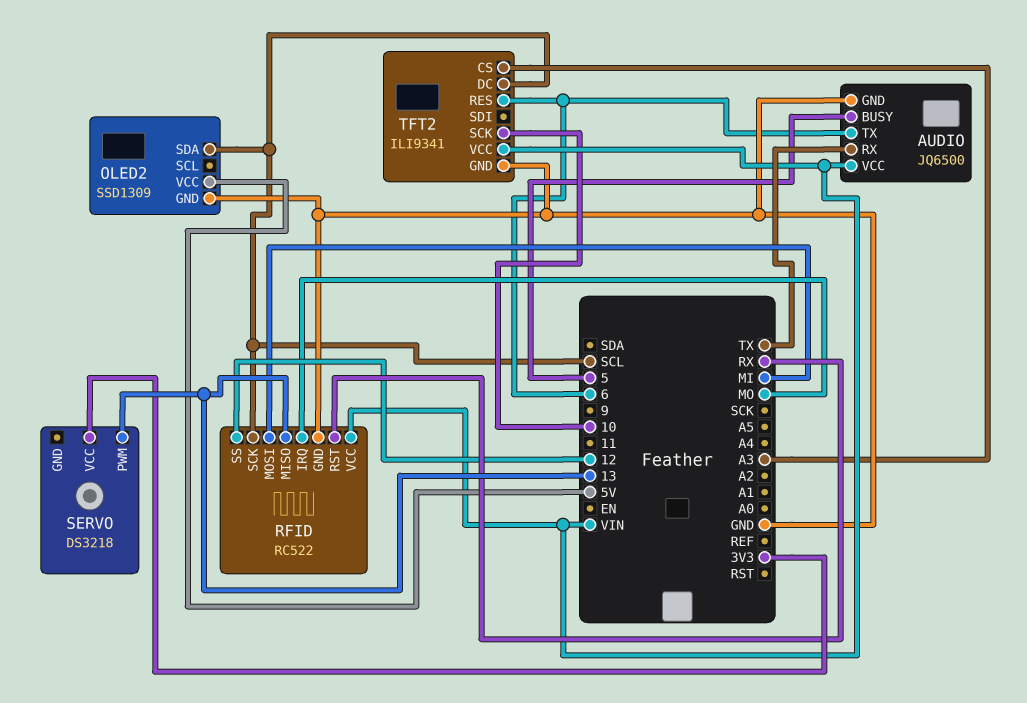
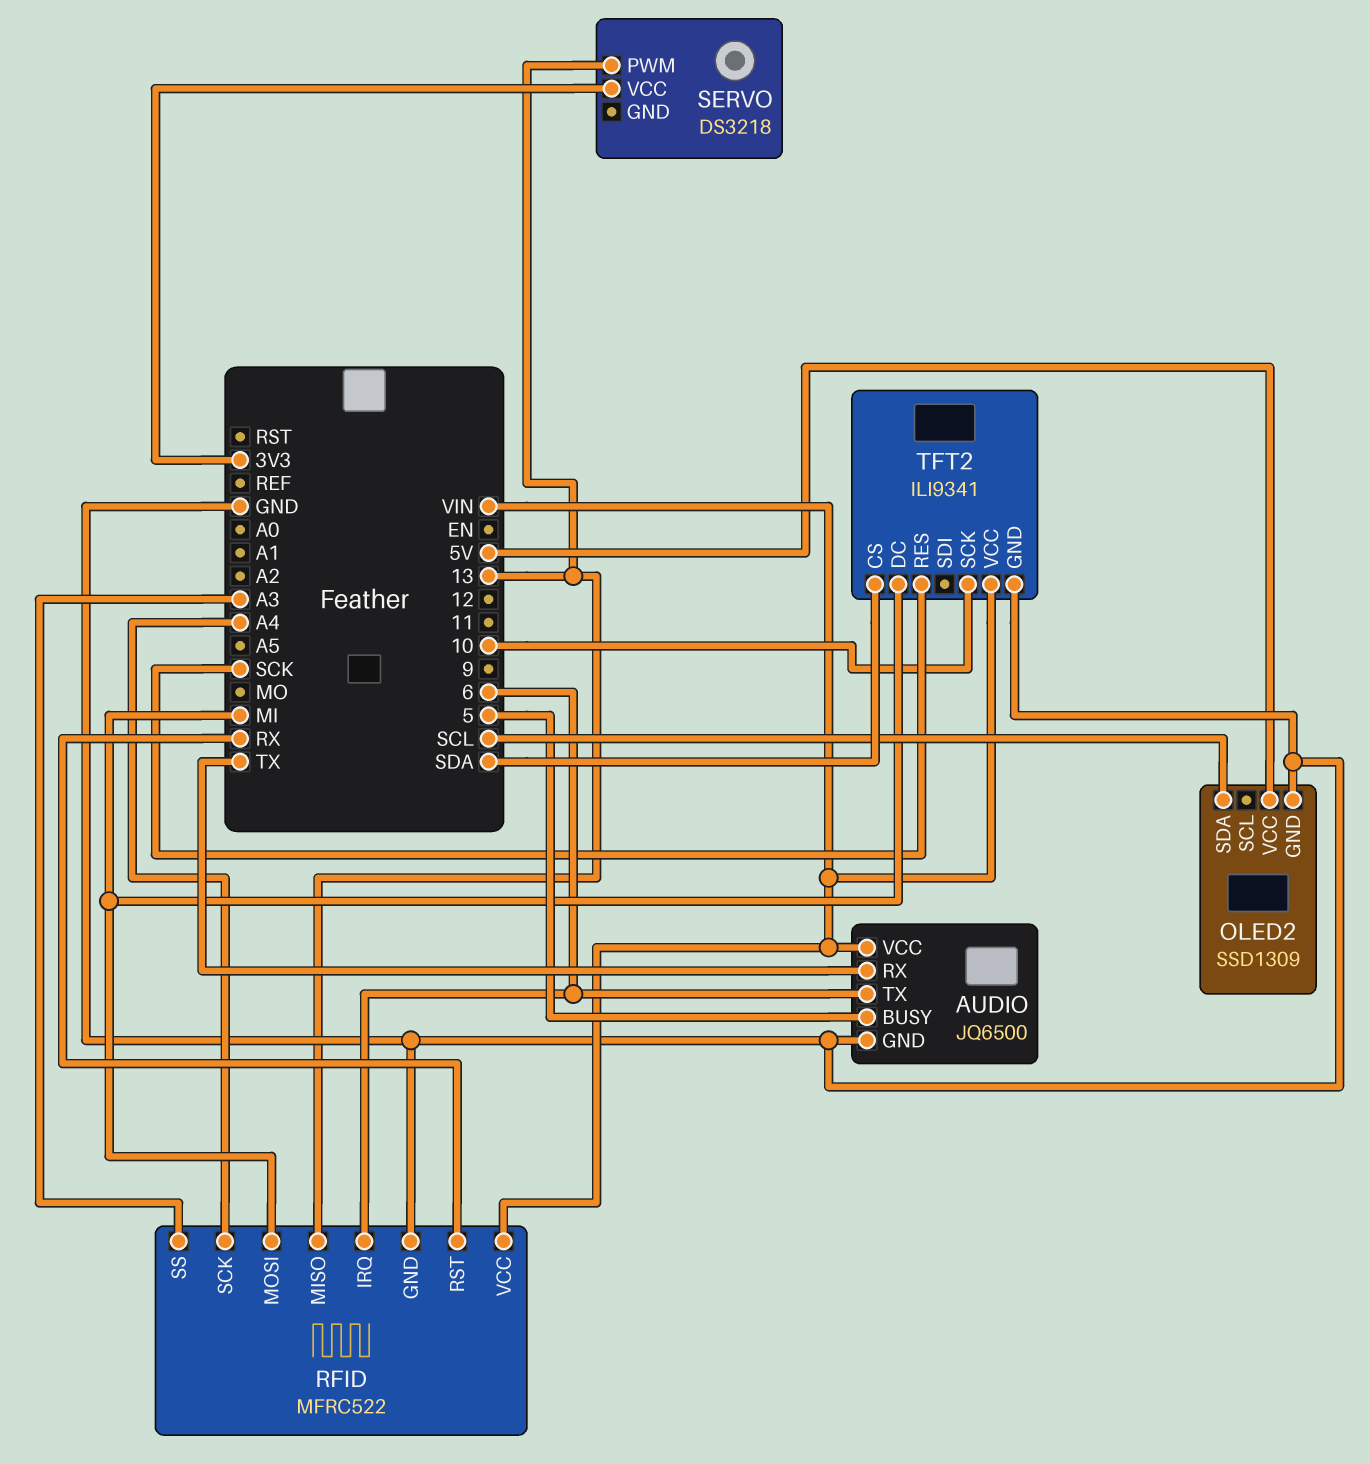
RFID: RC522 -> MFRC522
RFID pin IRQ: MO -> 6
RFID pin SCK: SCL -> A4
RFID pin SS: 12 -> A3
TFT2 pin CS: A3 -> SDA
TFT2 pin DC: SCL -> MI
TFT2 pin RES: 6 -> SCK

